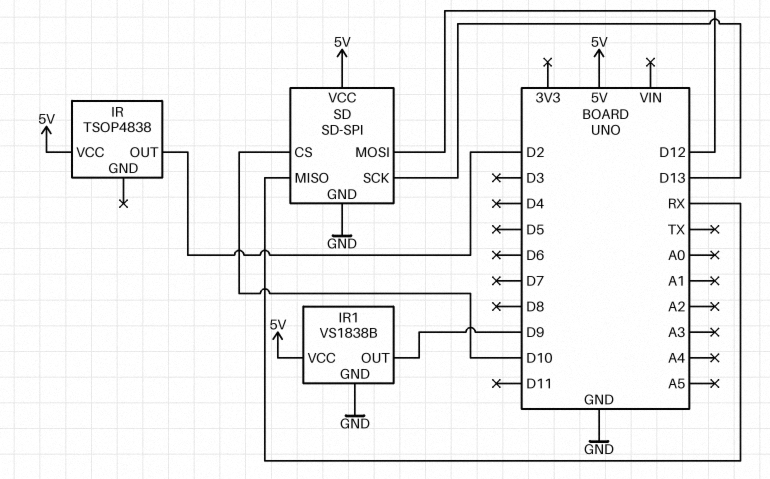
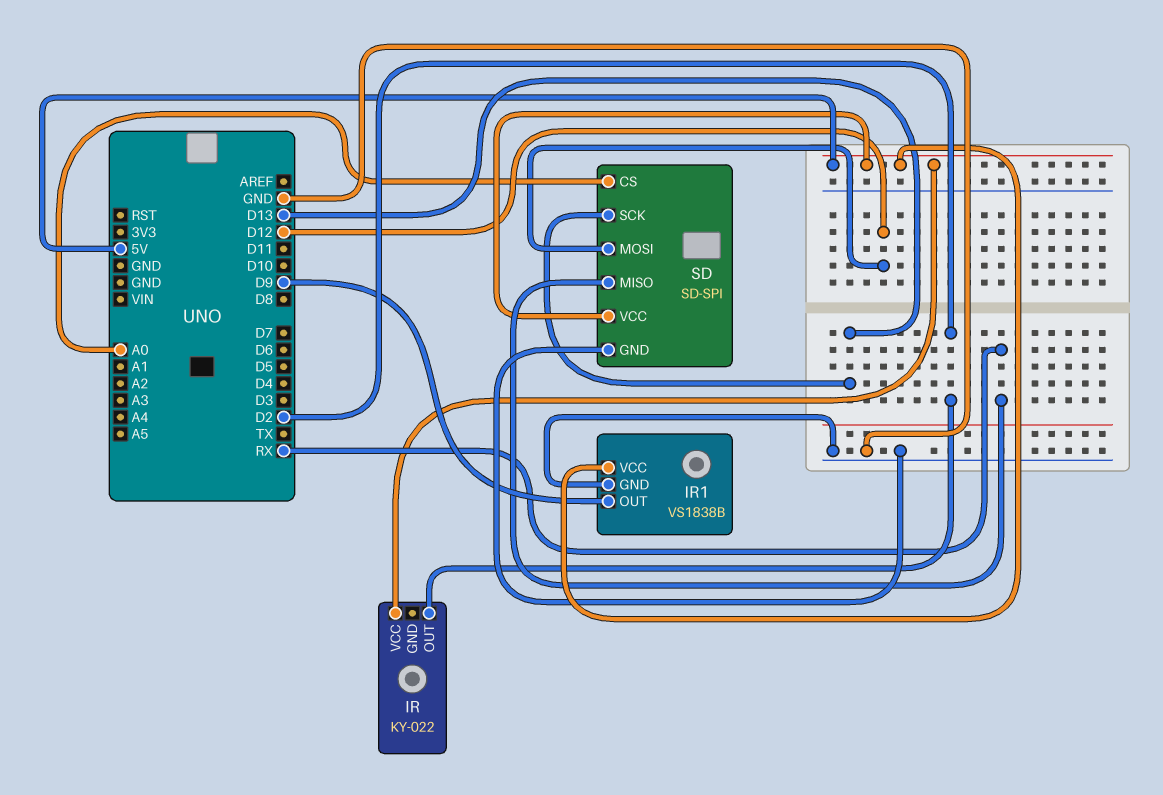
IR: TSOP4838 -> KY-022
SD pin CS: D10 -> A0

